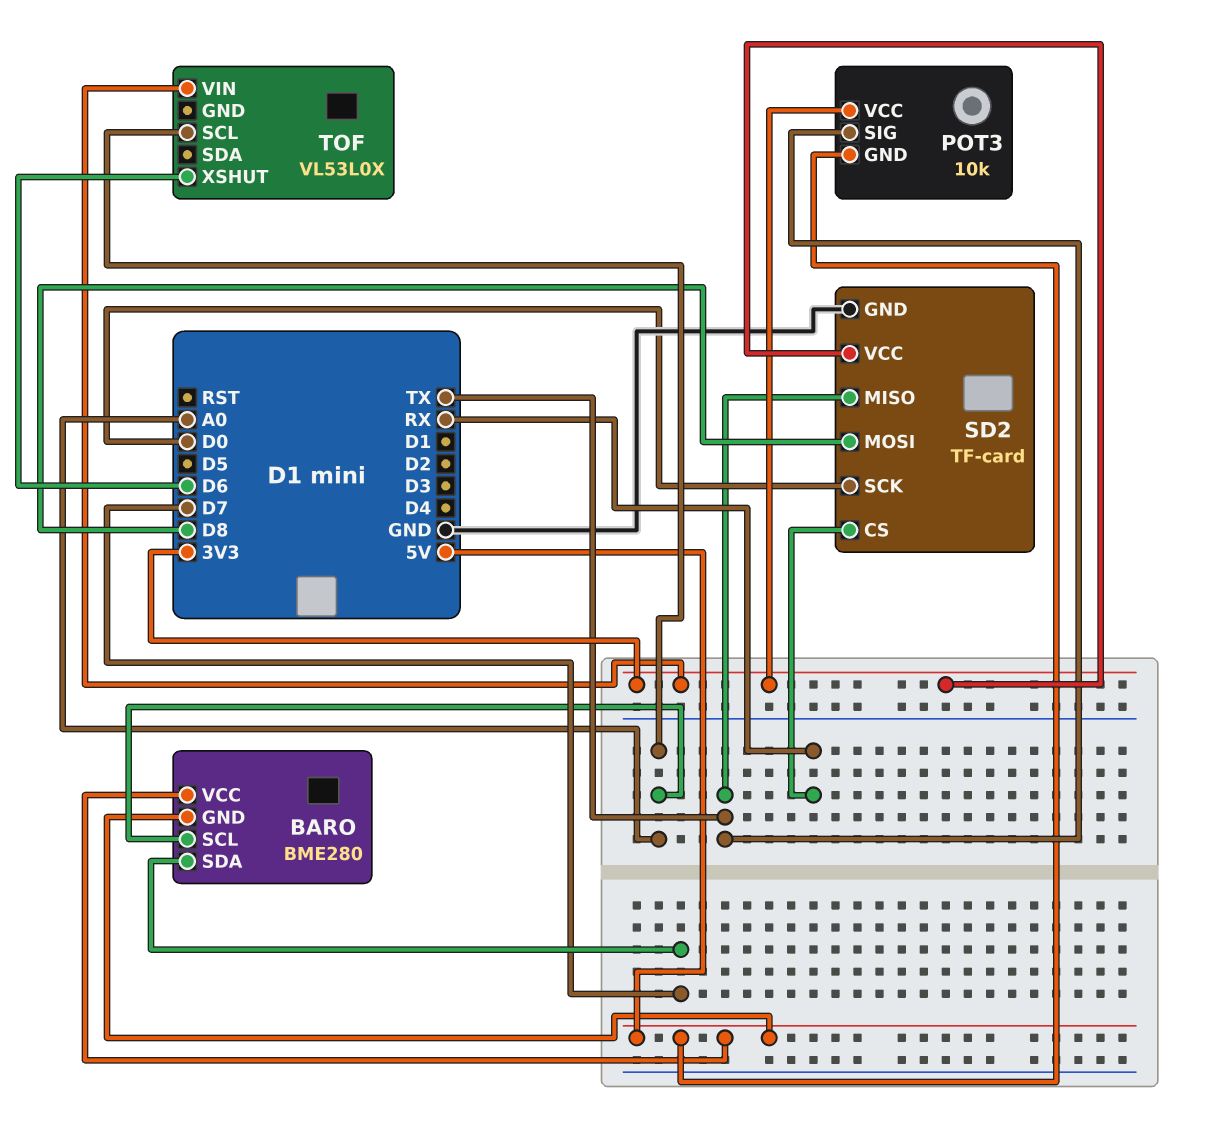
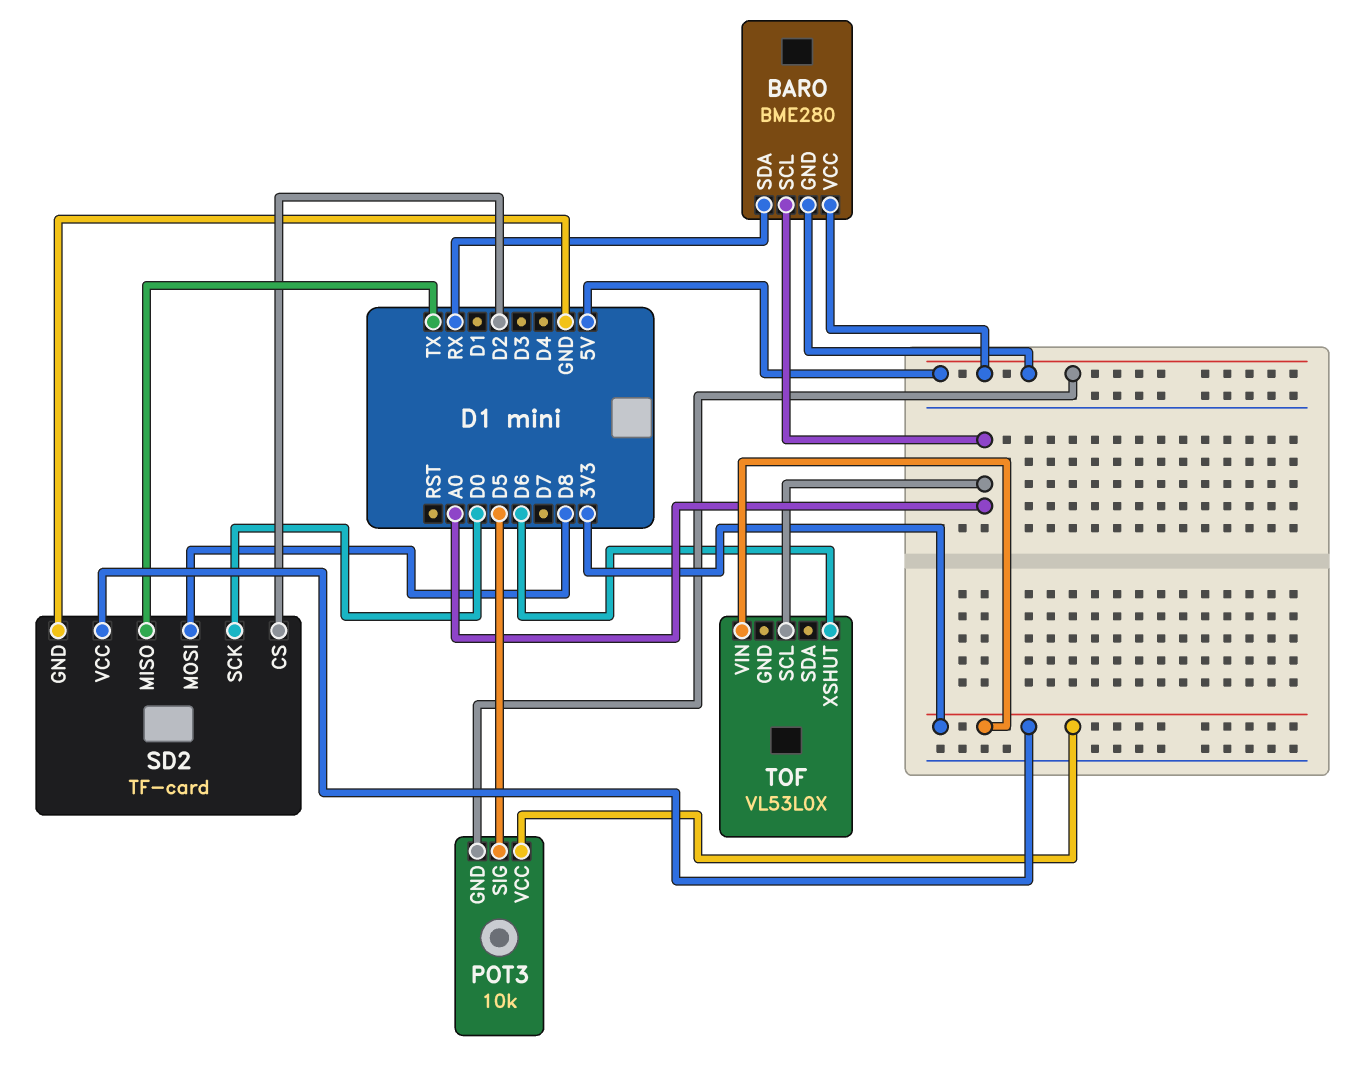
BARO pin SDA: D7 -> RX
POT3 pin SIG: TX -> D5
SD2 pin CS: RX -> D2

